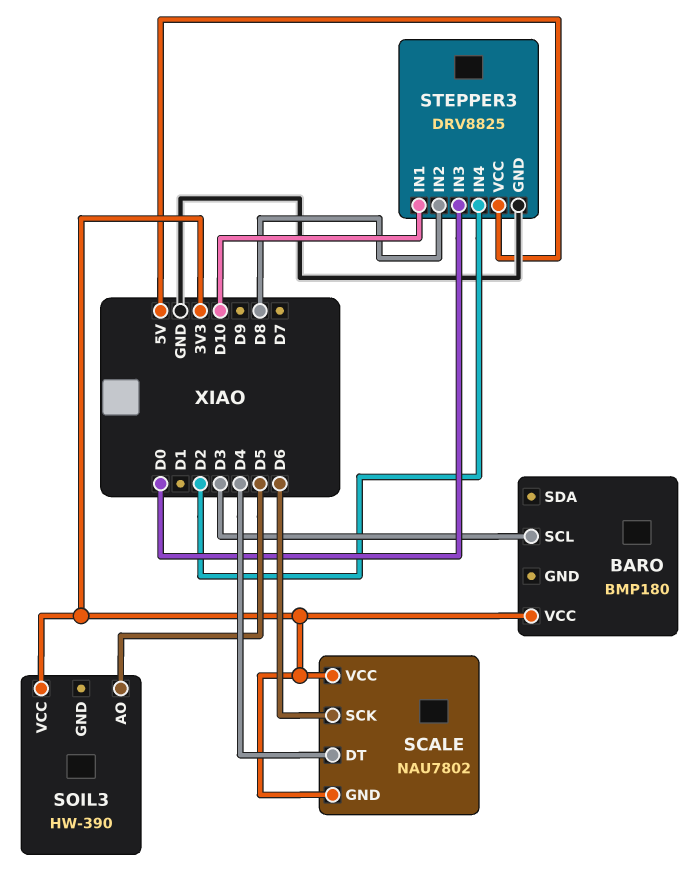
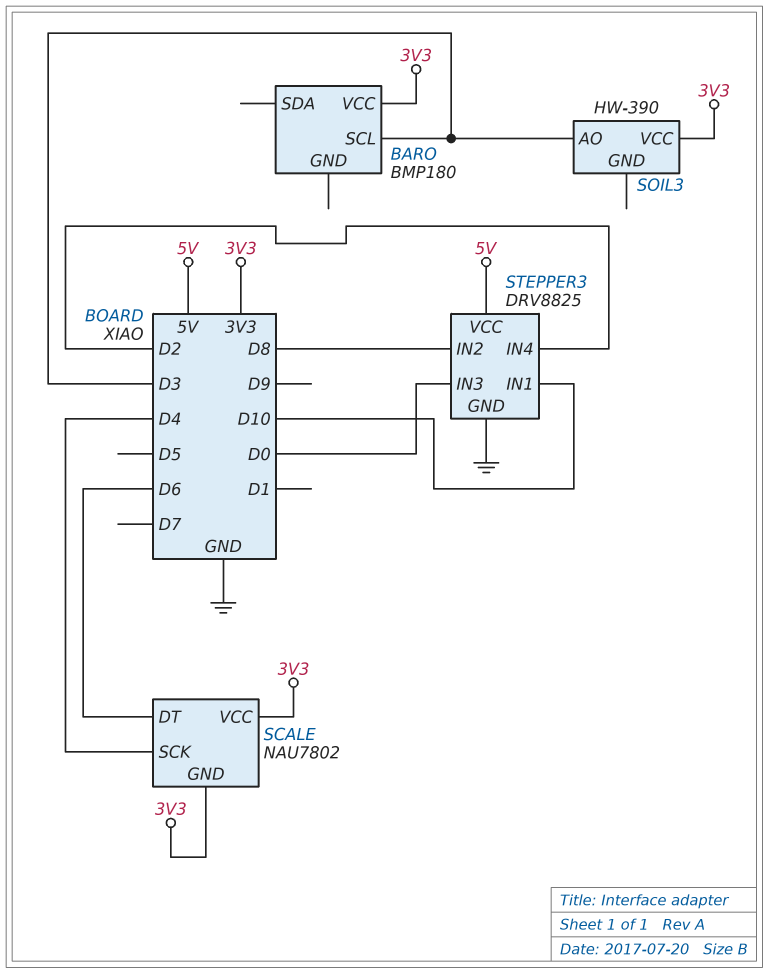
SCALE pin DT: D4 -> D6
SCALE pin SCK: D6 -> D4
SOIL3 pin AO: D5 -> D3

